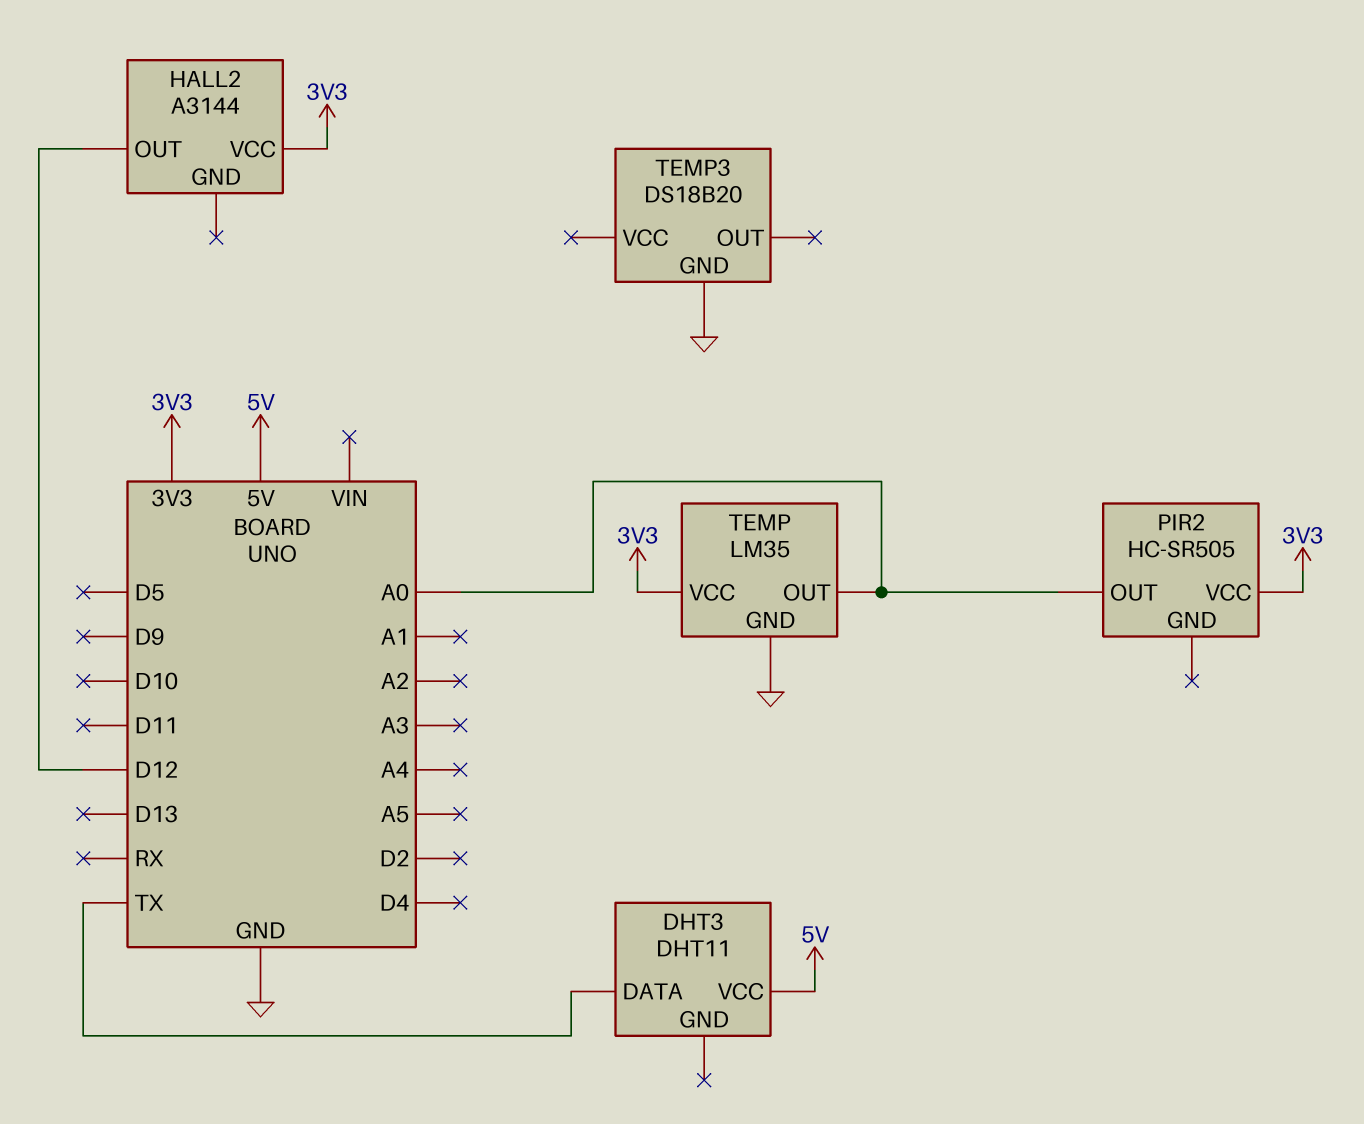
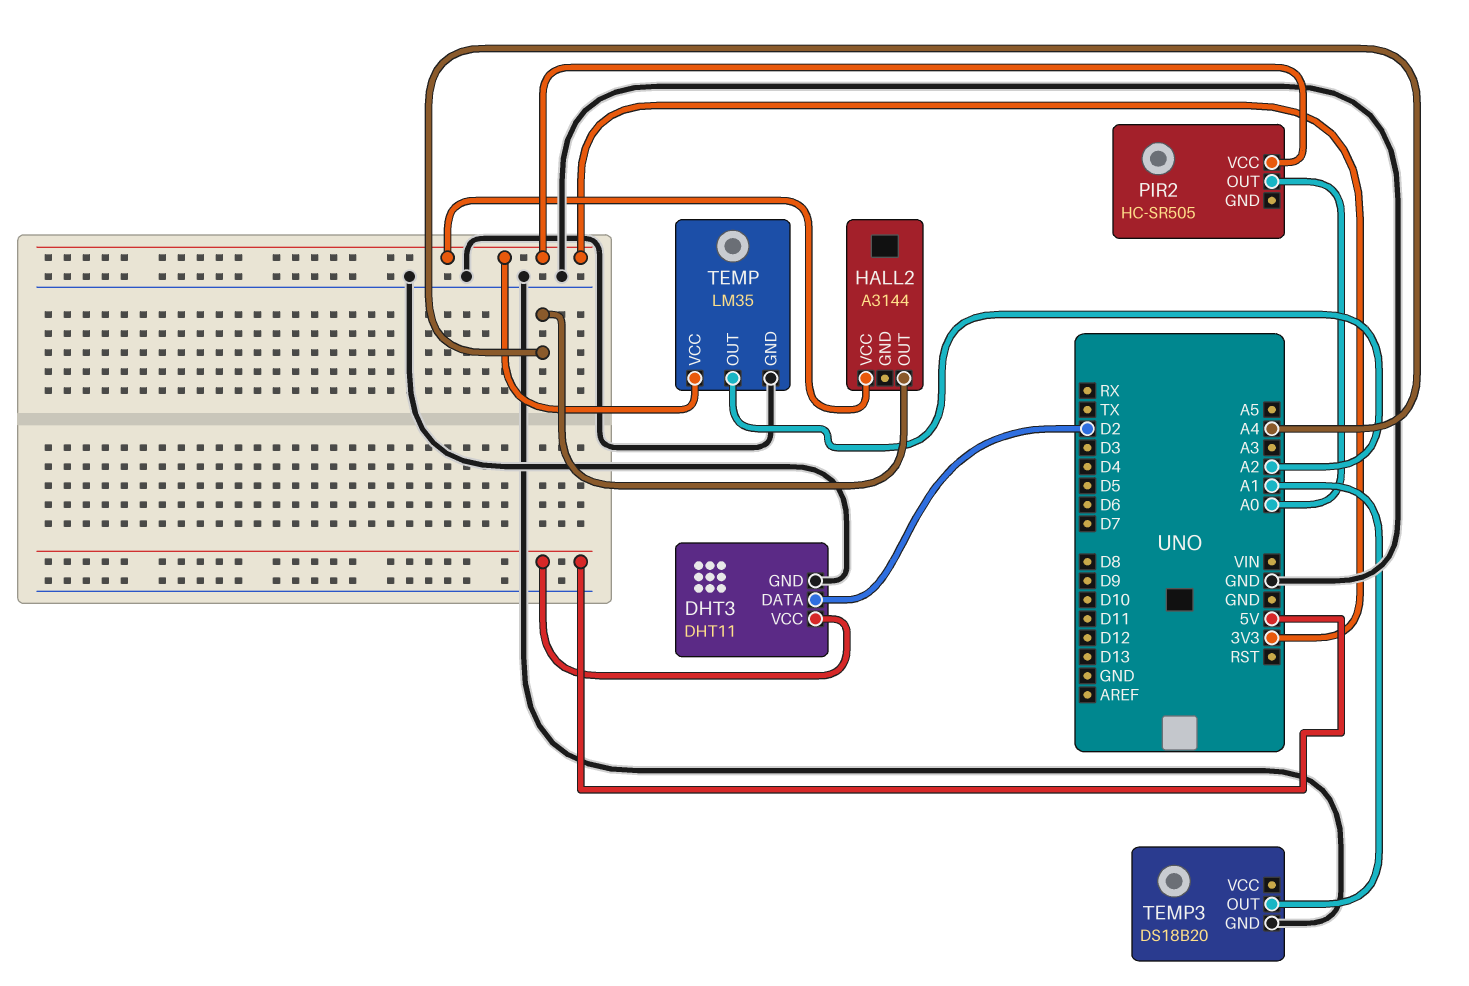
DHT3 pin DATA: TX -> D2
DHT3 pin GND: none -> GND
HALL2 pin OUT: D12 -> A4
TEMP pin OUT: A0 -> A2
TEMP3 pin OUT: none -> A1

